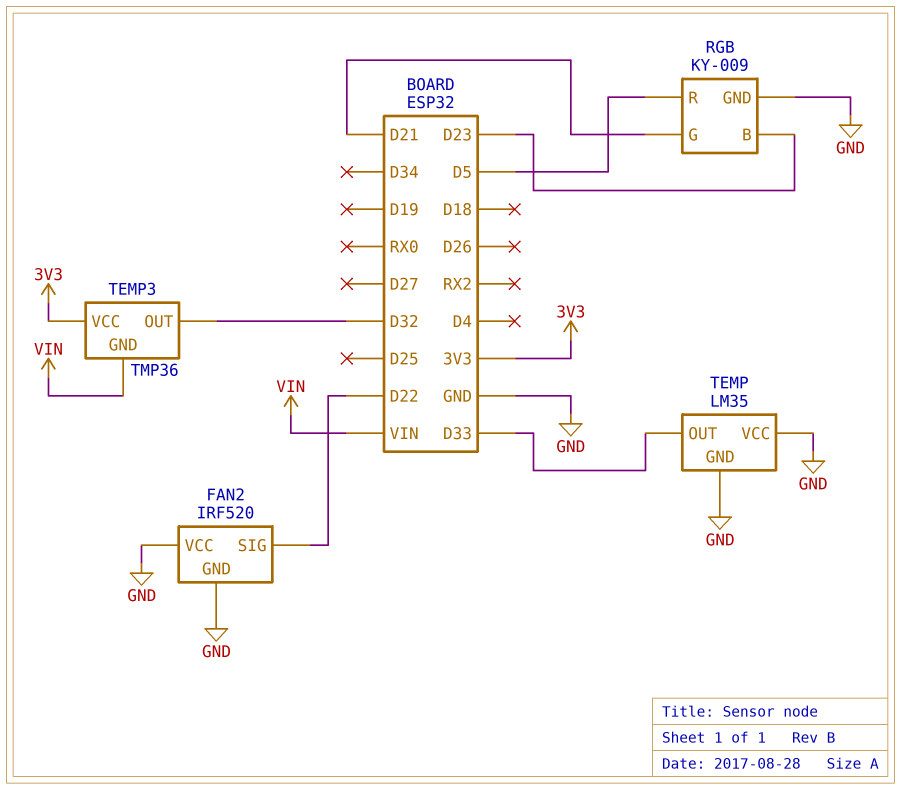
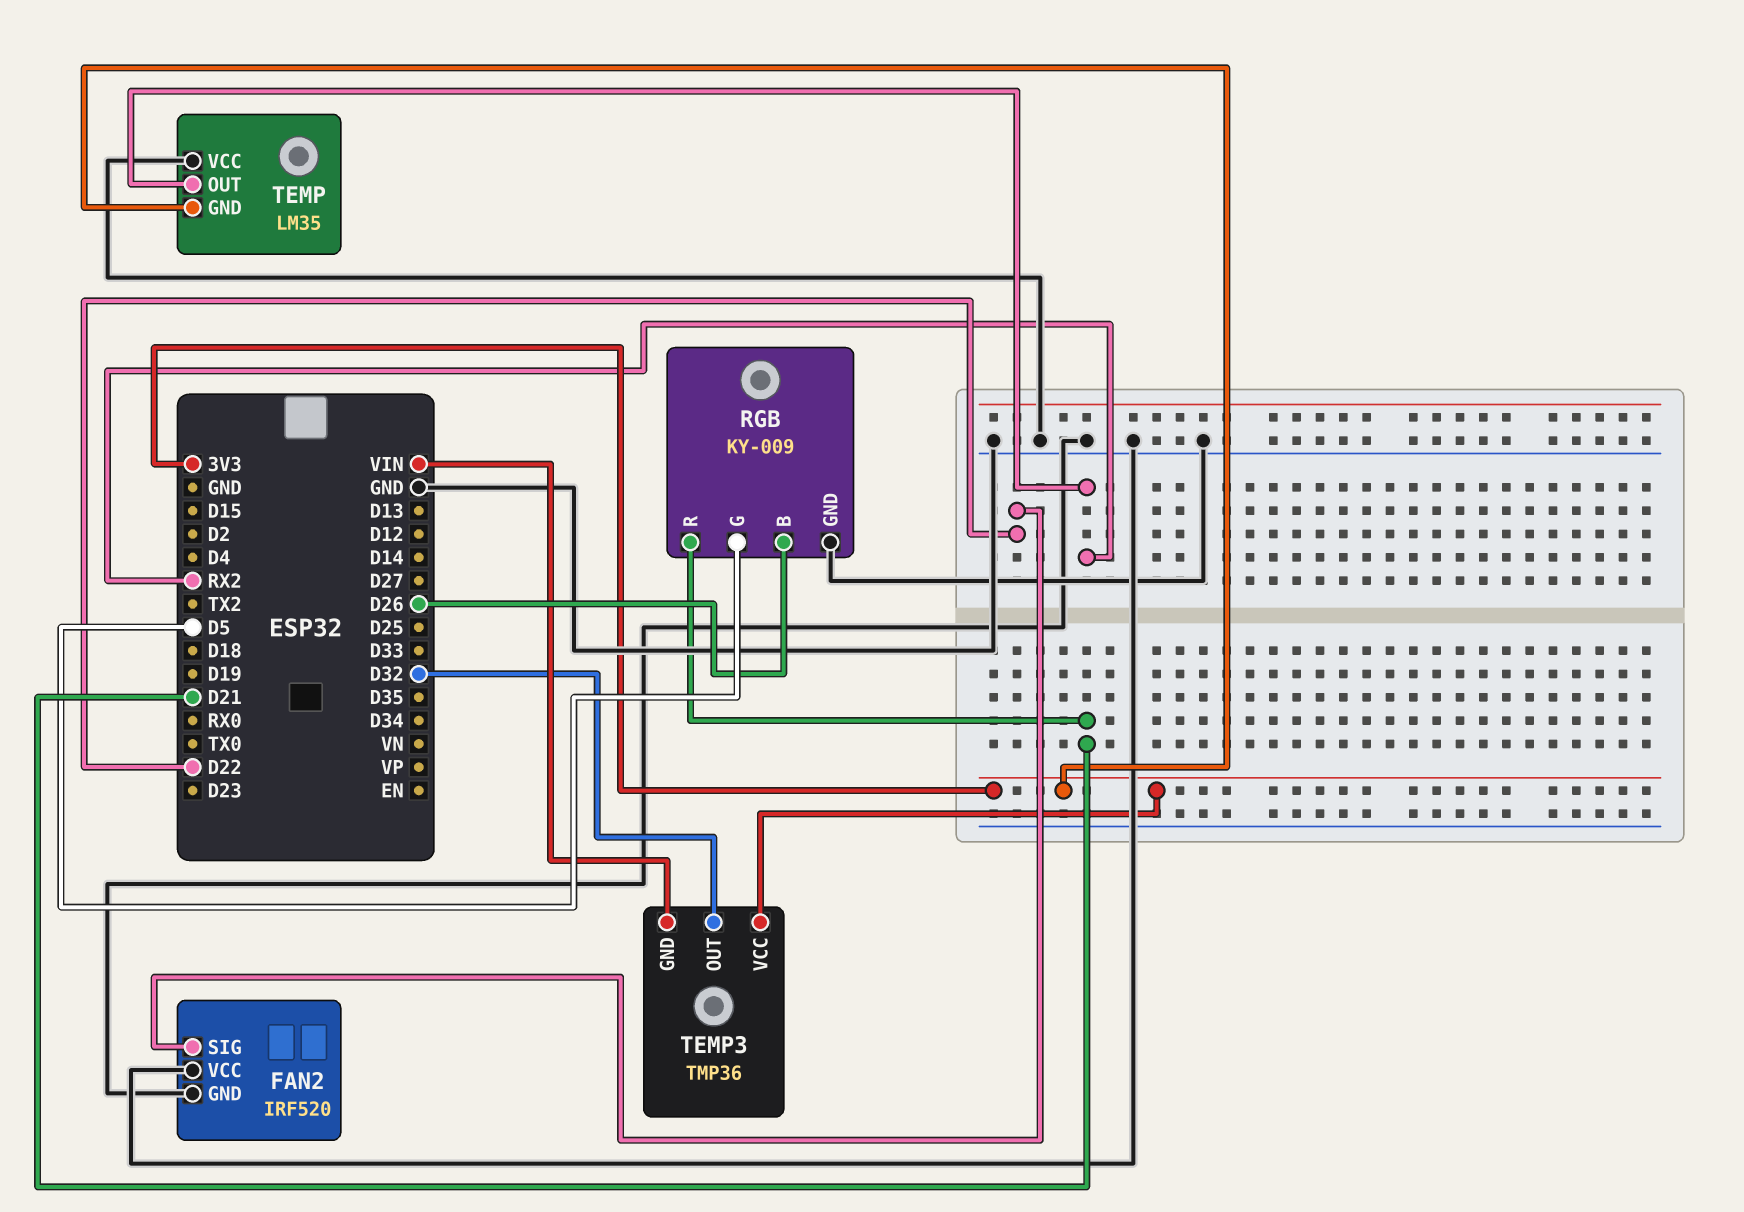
RGB pin B: D23 -> D26
RGB pin G: D21 -> D5
RGB pin R: D5 -> D21
TEMP pin GND: GND -> 3V3
TEMP pin OUT: D33 -> RX2

